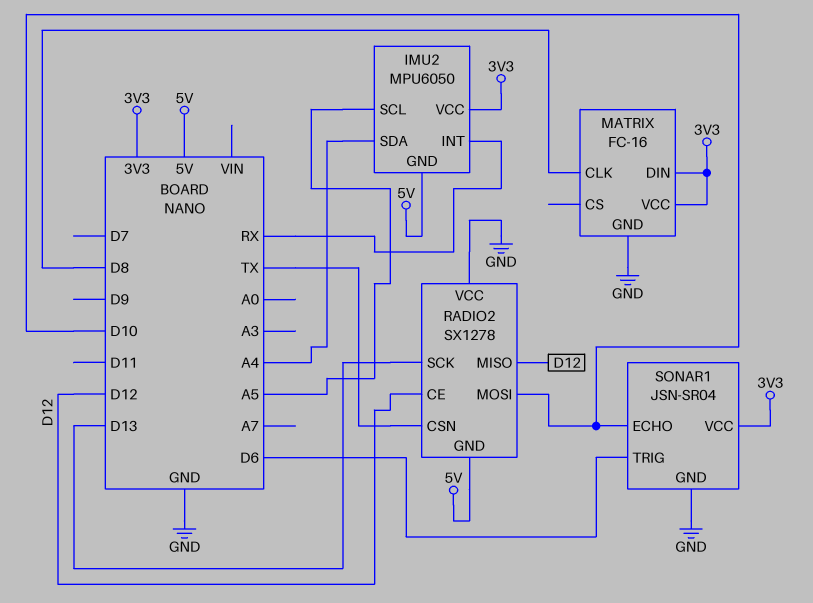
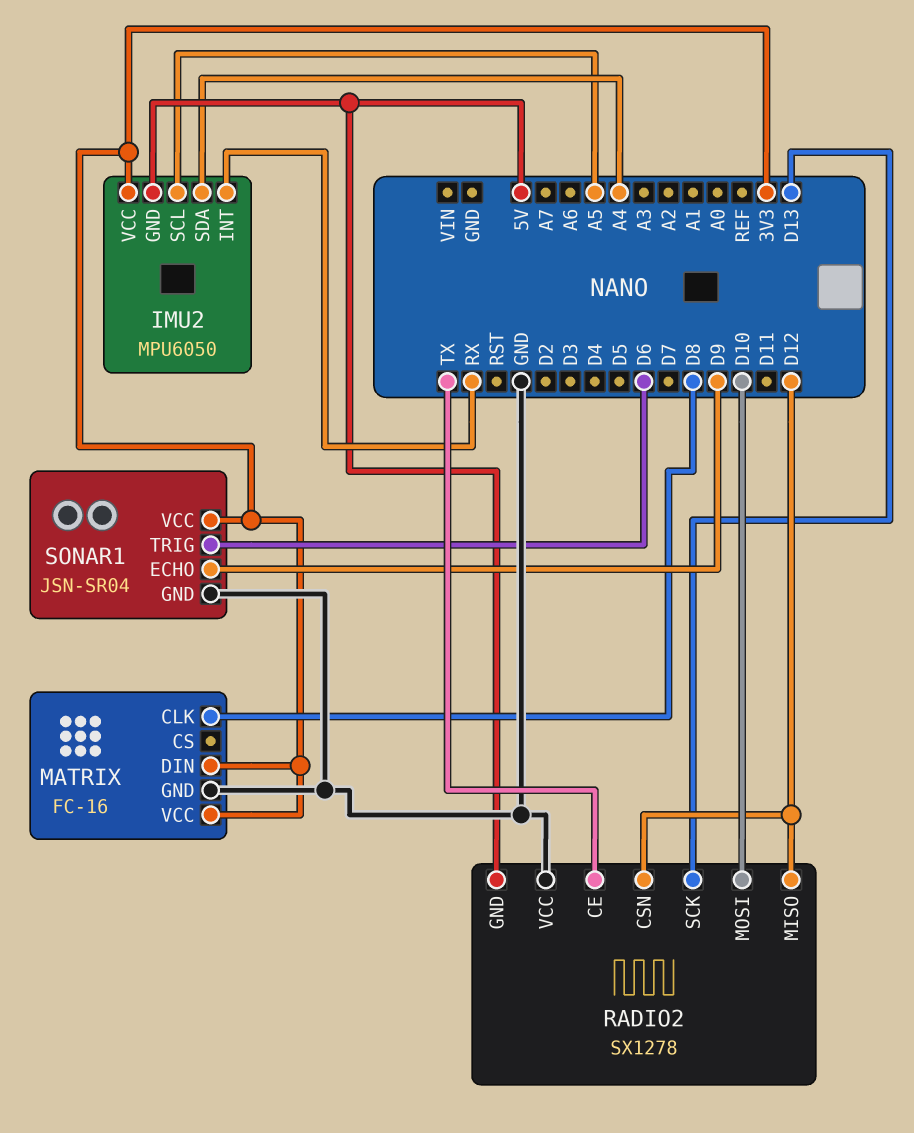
RADIO2 pin CE: D12 -> TX
RADIO2 pin CSN: TX -> D12
SONAR1 pin ECHO: D10 -> D9

